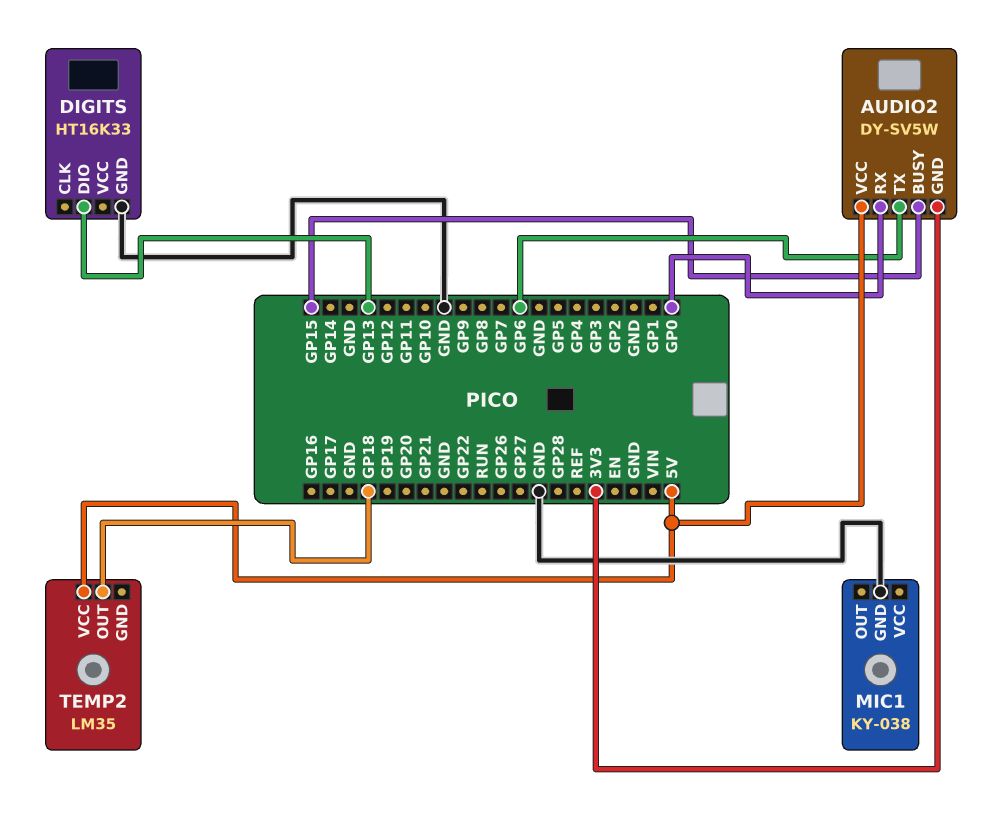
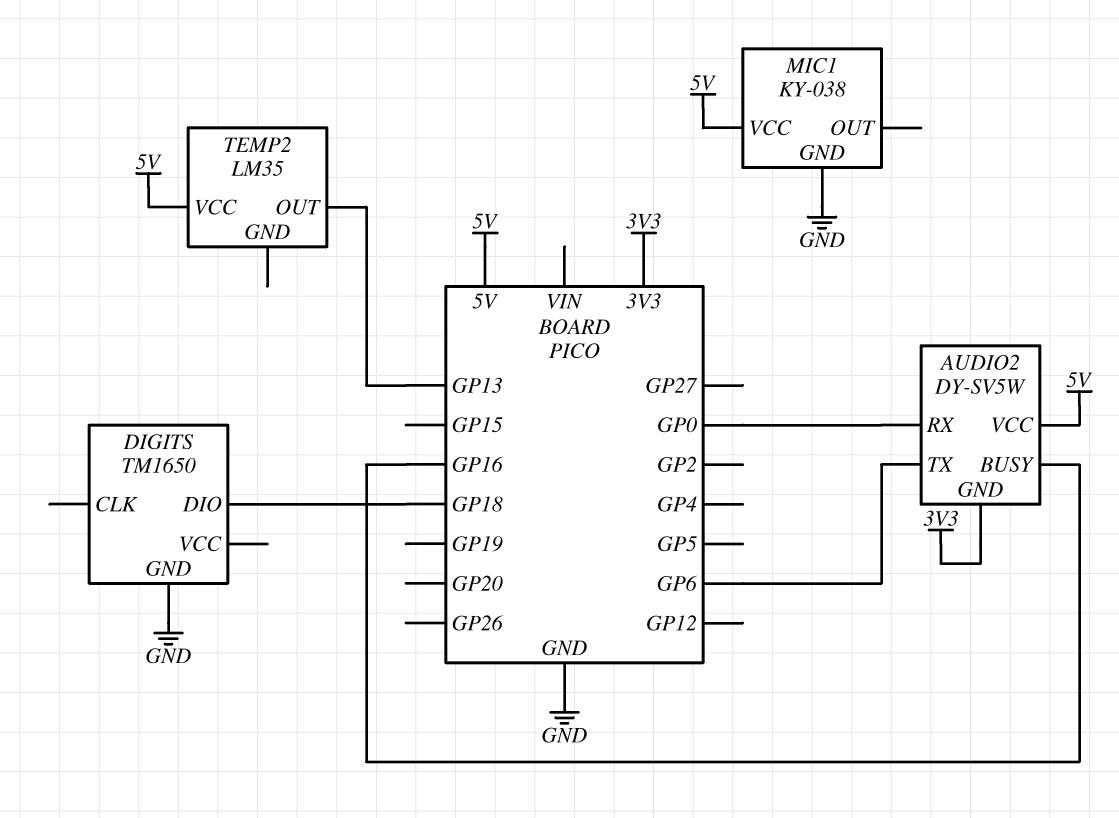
AUDIO2 pin BUSY: GP15 -> GP16
DIGITS: HT16K33 -> TM1650
DIGITS pin DIO: GP13 -> GP18
MIC1 pin VCC: none -> 5V
TEMP2 pin OUT: GP18 -> GP13

